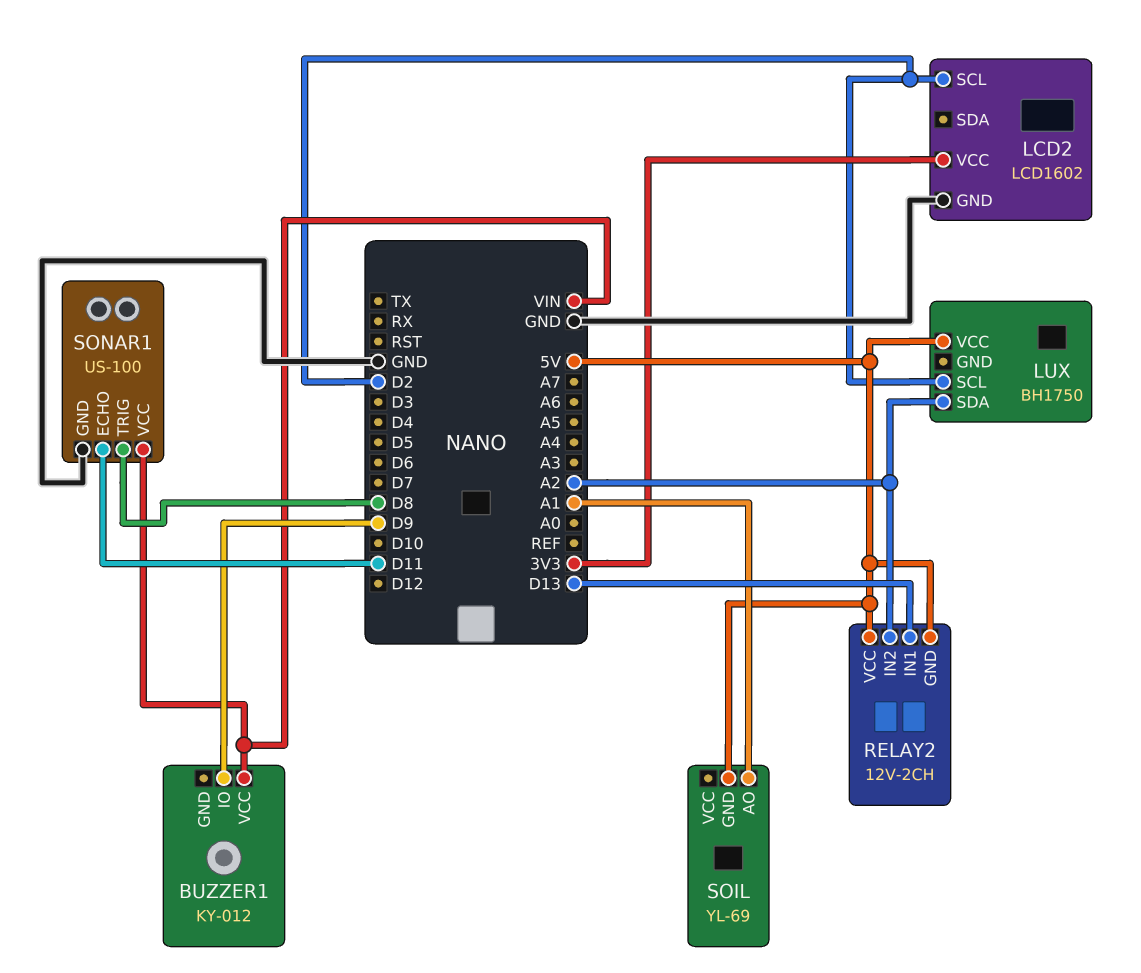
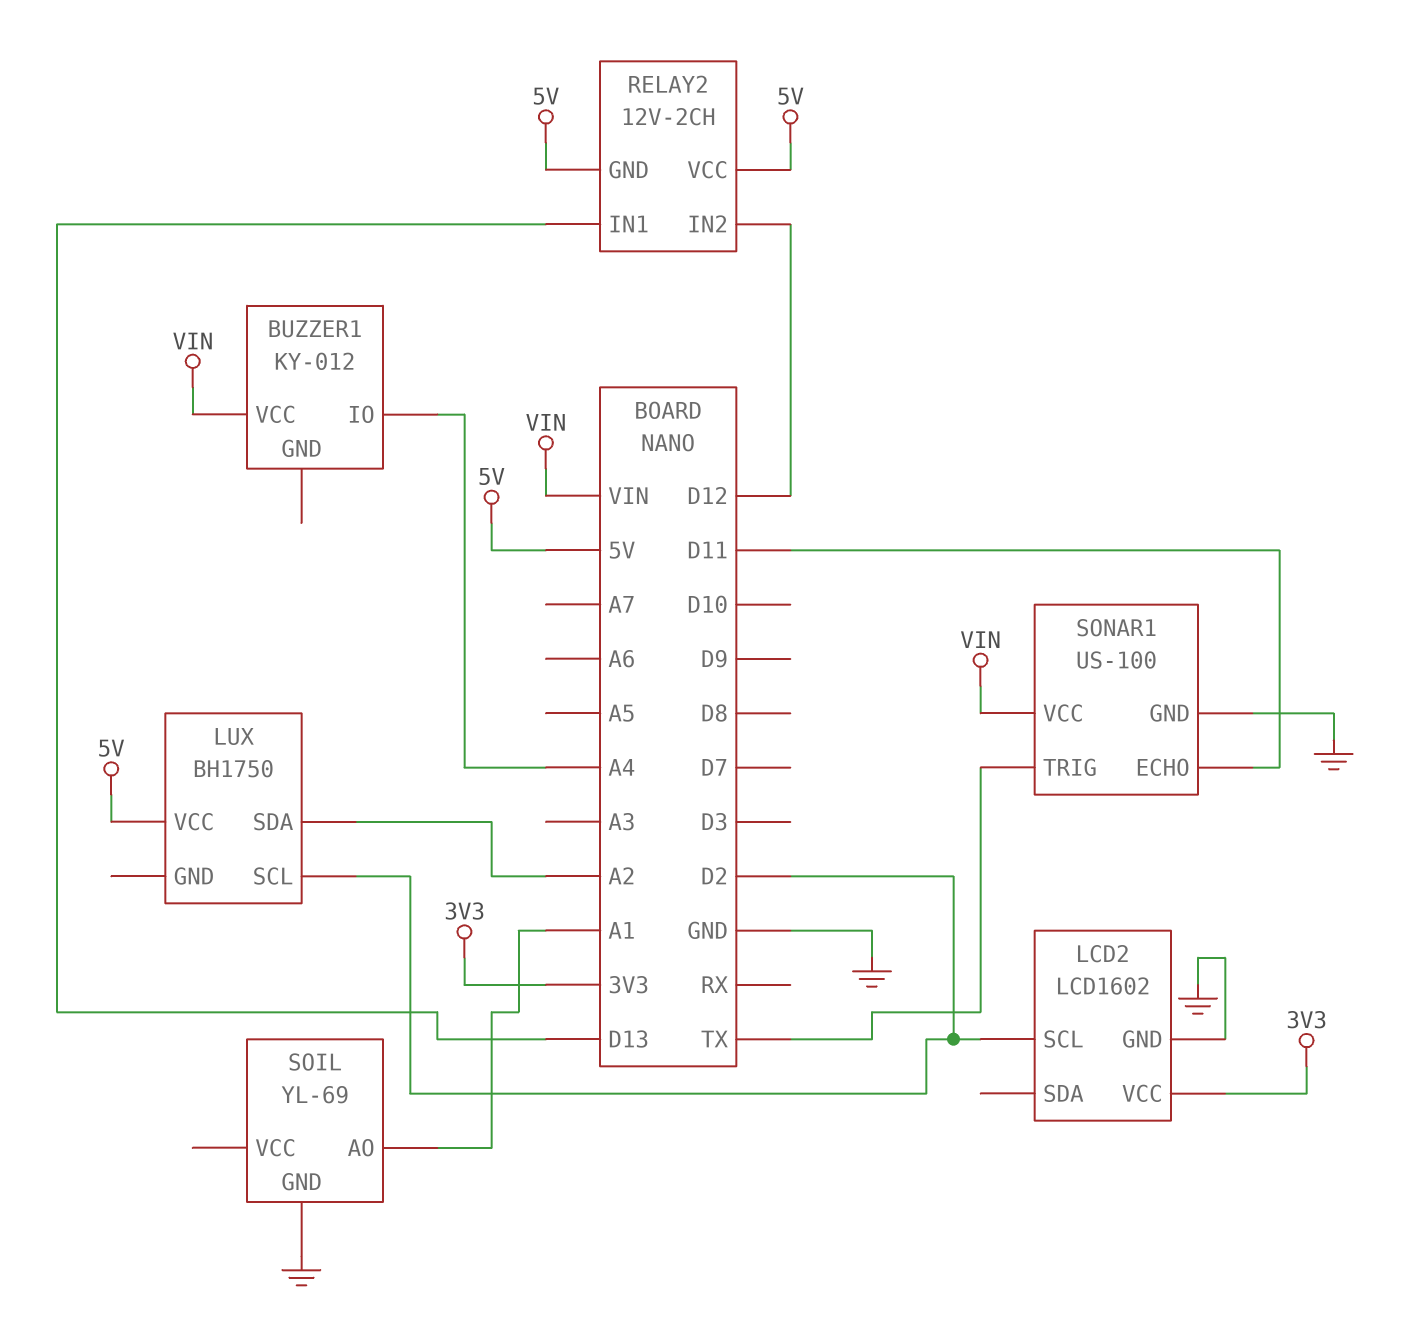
BUZZER1 pin IO: D9 -> A4
RELAY2 pin IN2: A2 -> D12
SOIL pin GND: 5V -> GND
SONAR1 pin TRIG: D8 -> TX

